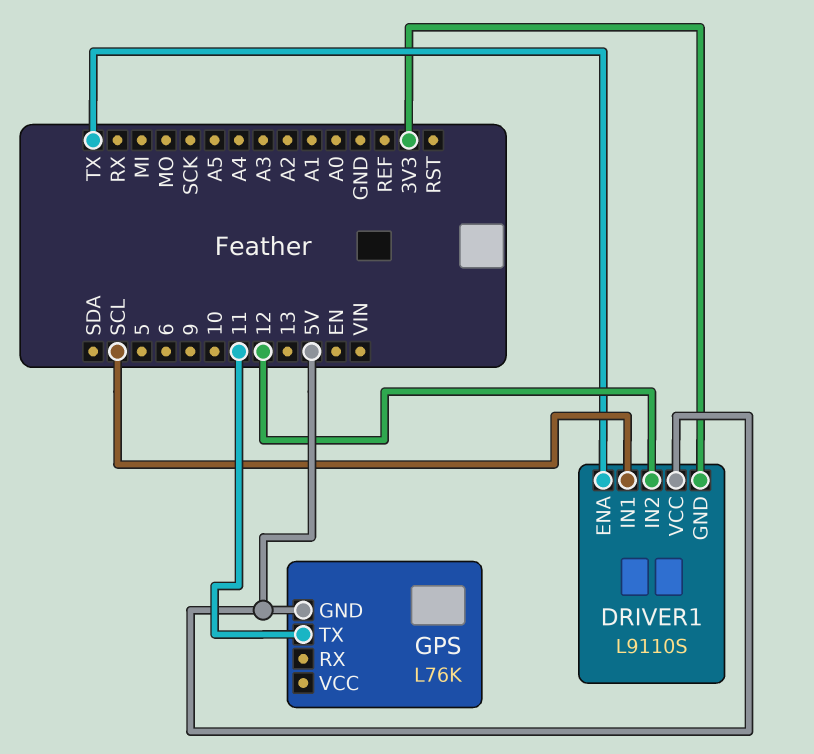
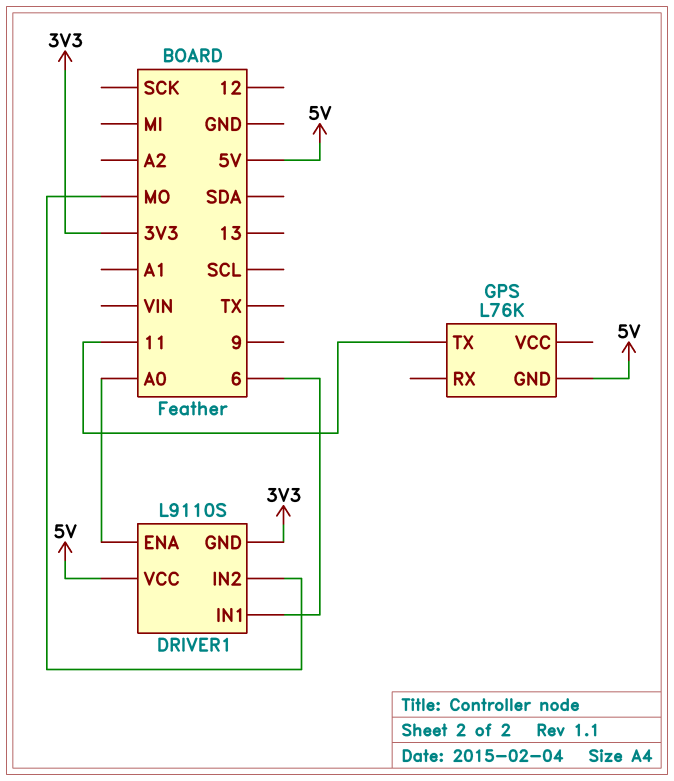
DRIVER1 pin ENA: TX -> A0
DRIVER1 pin IN1: SCL -> 6
DRIVER1 pin IN2: 12 -> MO

